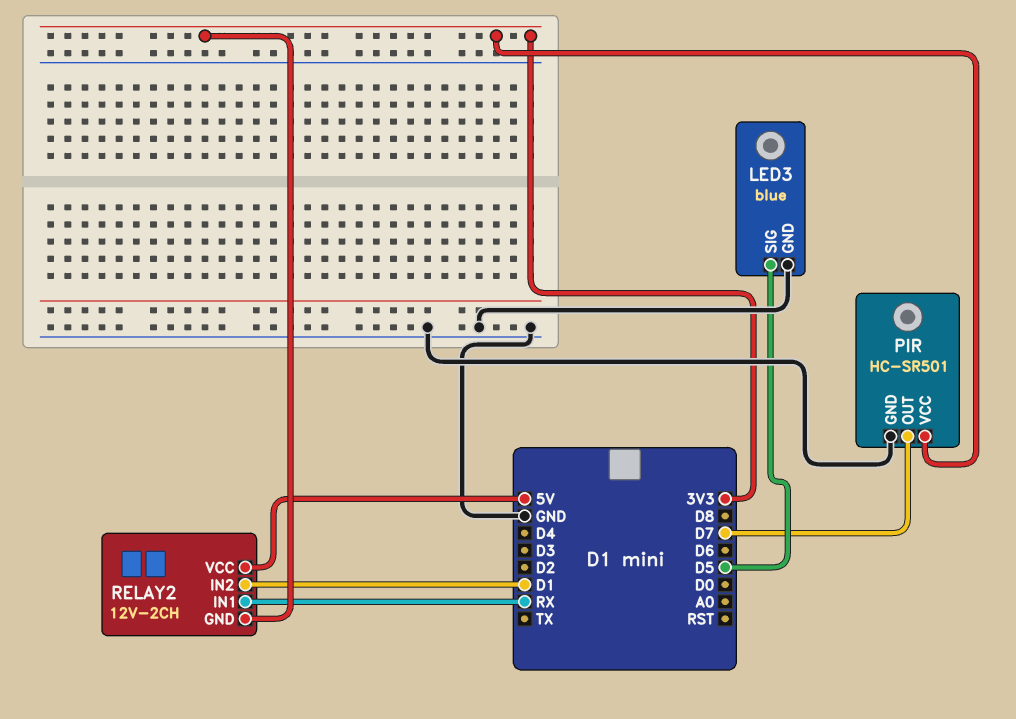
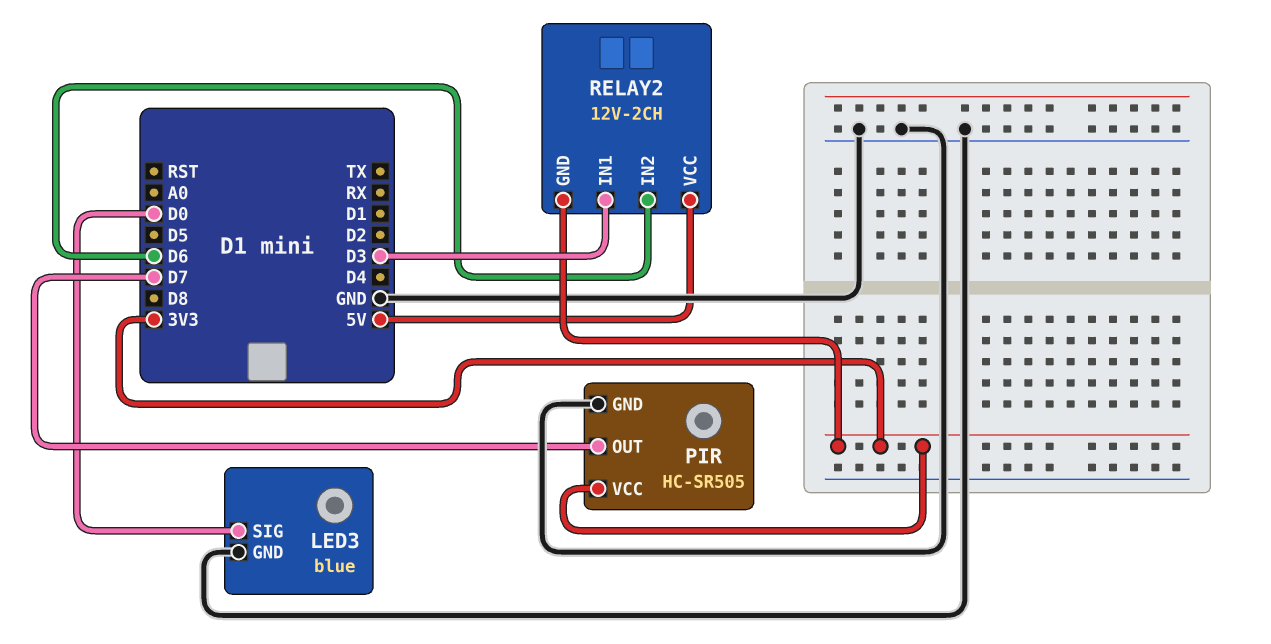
LED3 pin SIG: D5 -> D0
PIR: HC-SR501 -> HC-SR505
RELAY2 pin IN1: RX -> D3
RELAY2 pin IN2: D1 -> D6

